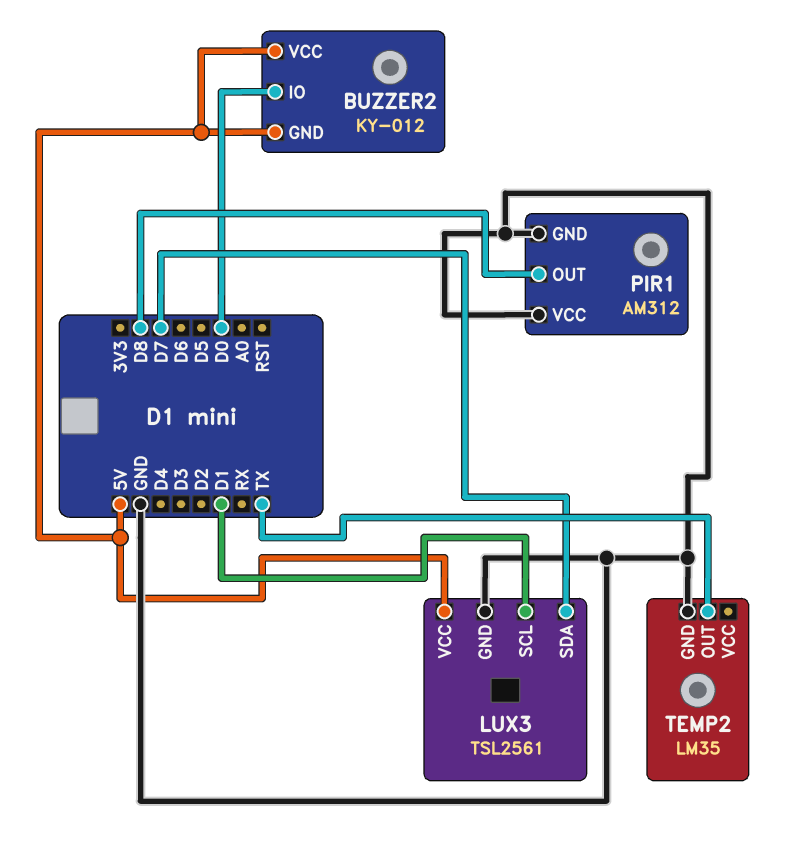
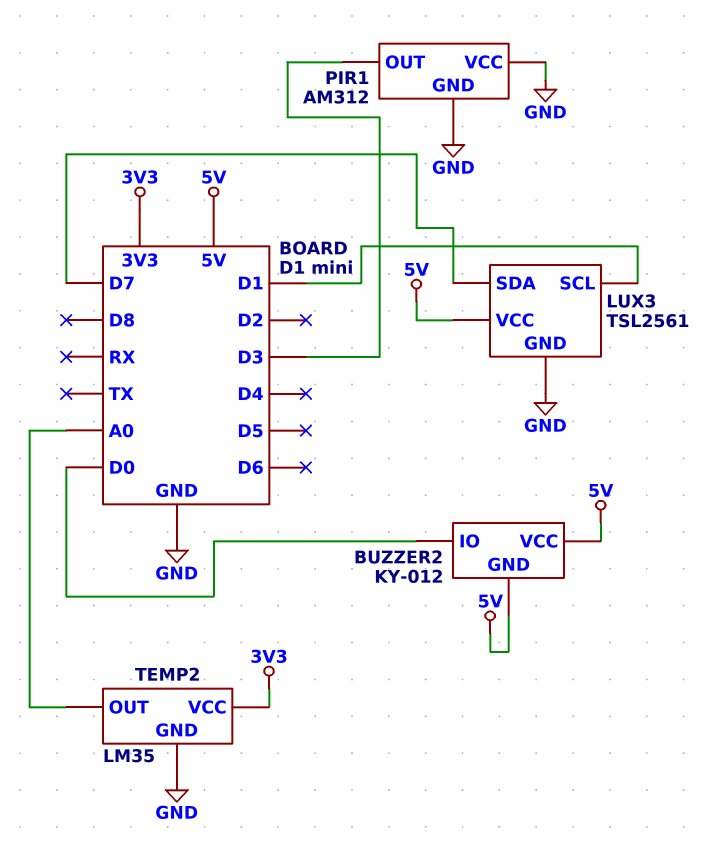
PIR1 pin OUT: D8 -> D3
TEMP2 pin OUT: TX -> A0
TEMP2 pin VCC: none -> 3V3

